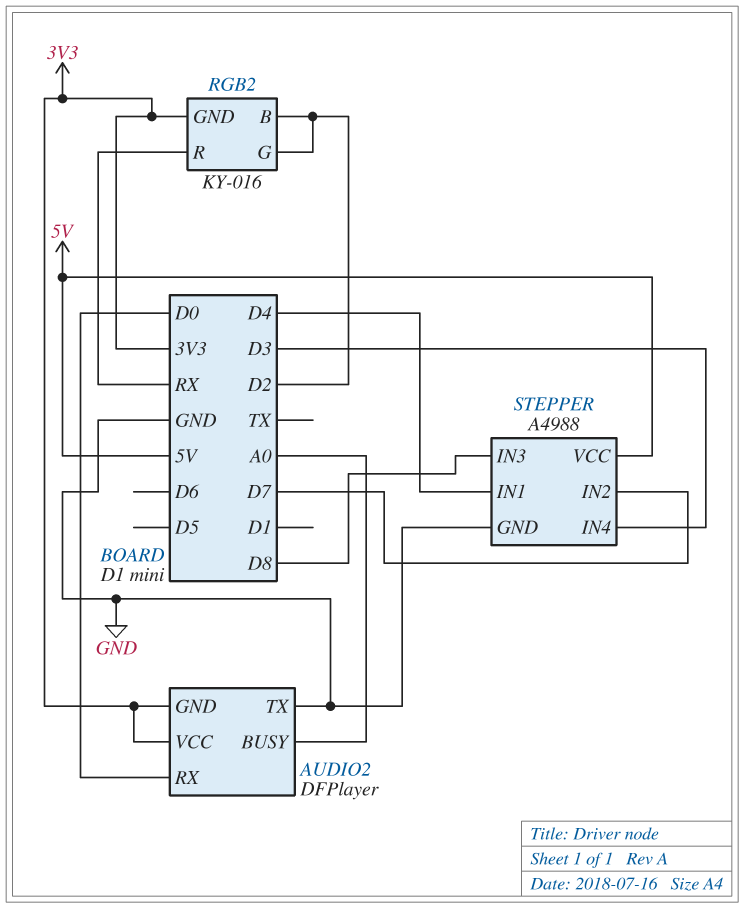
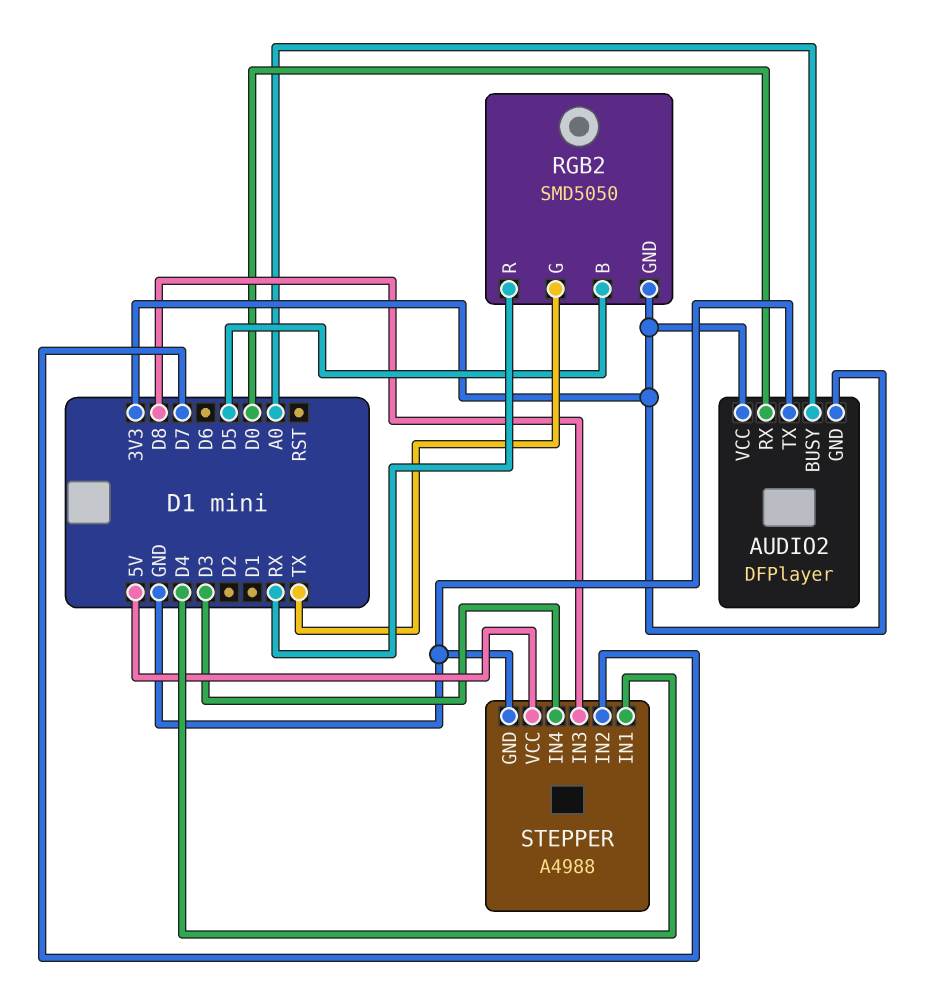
RGB2: KY-016 -> SMD5050
RGB2 pin B: D2 -> D5
RGB2 pin G: D2 -> TX

